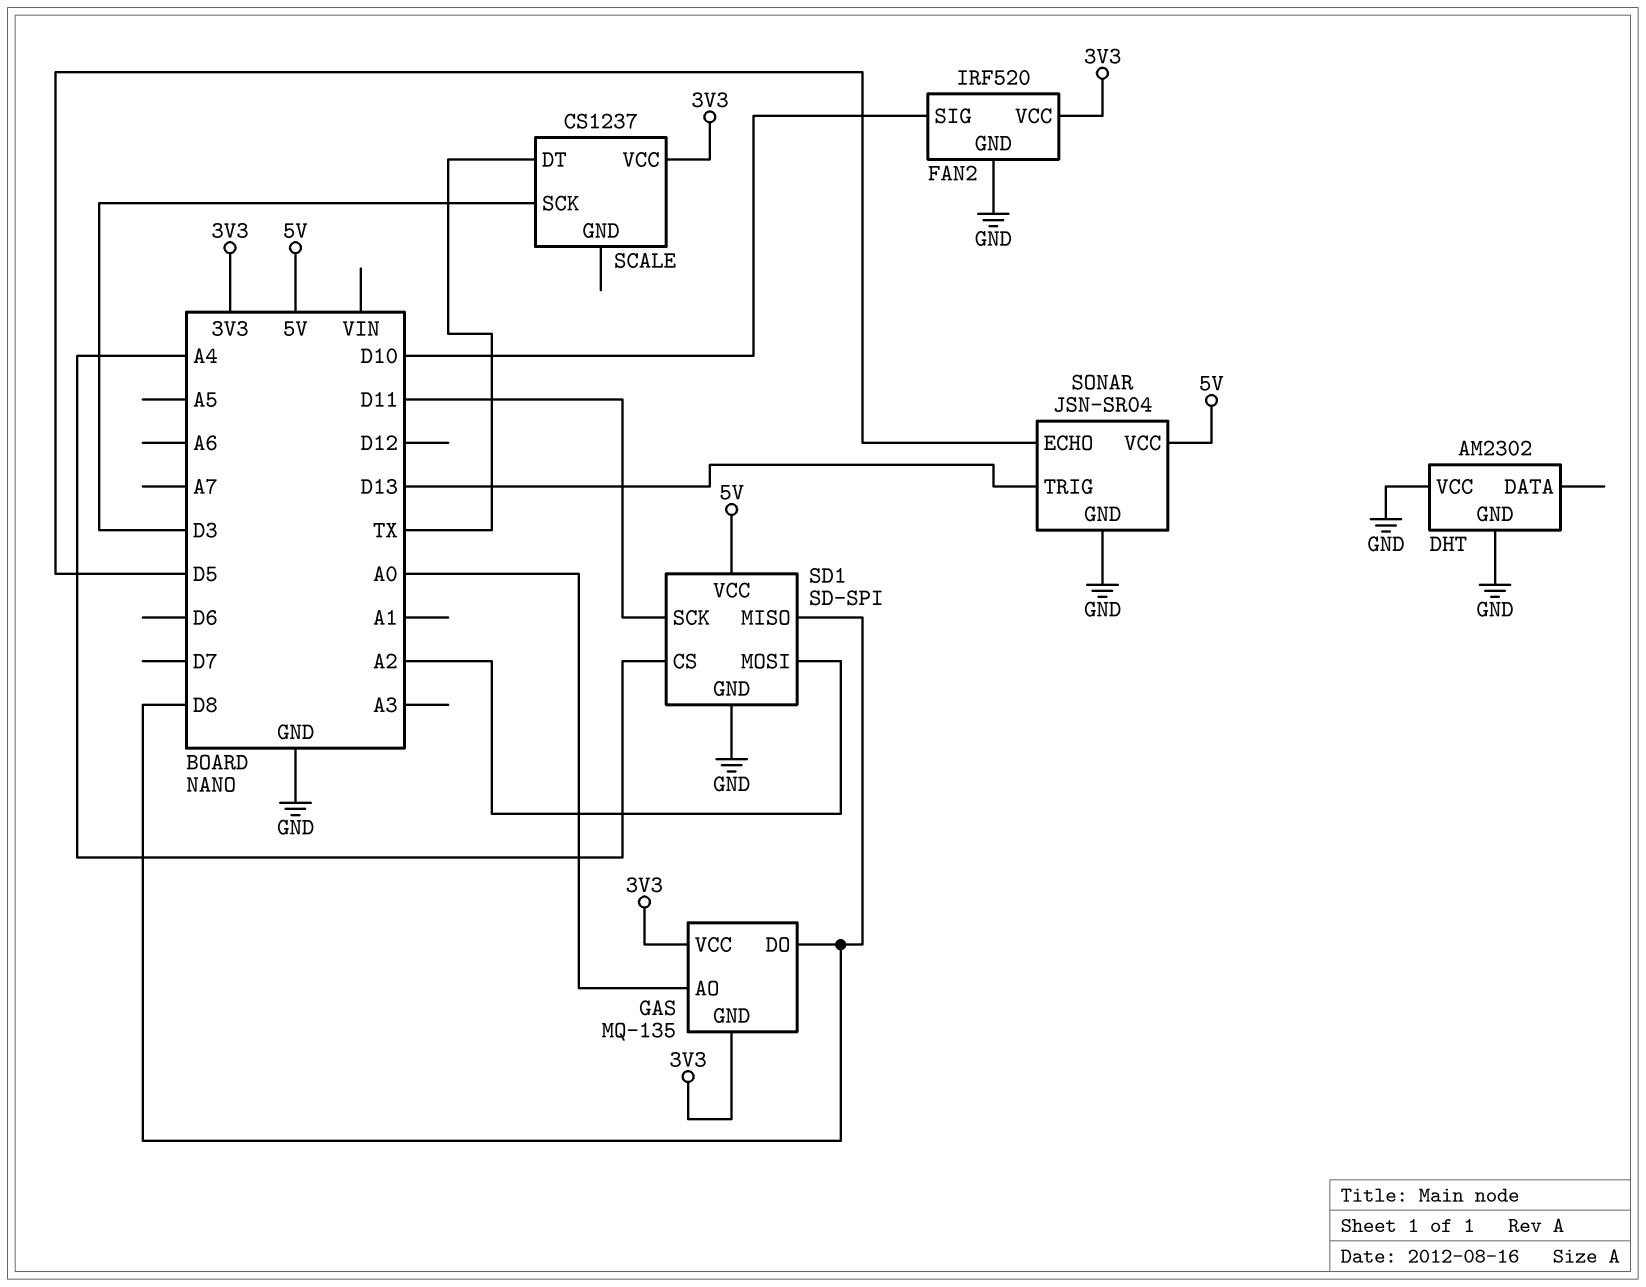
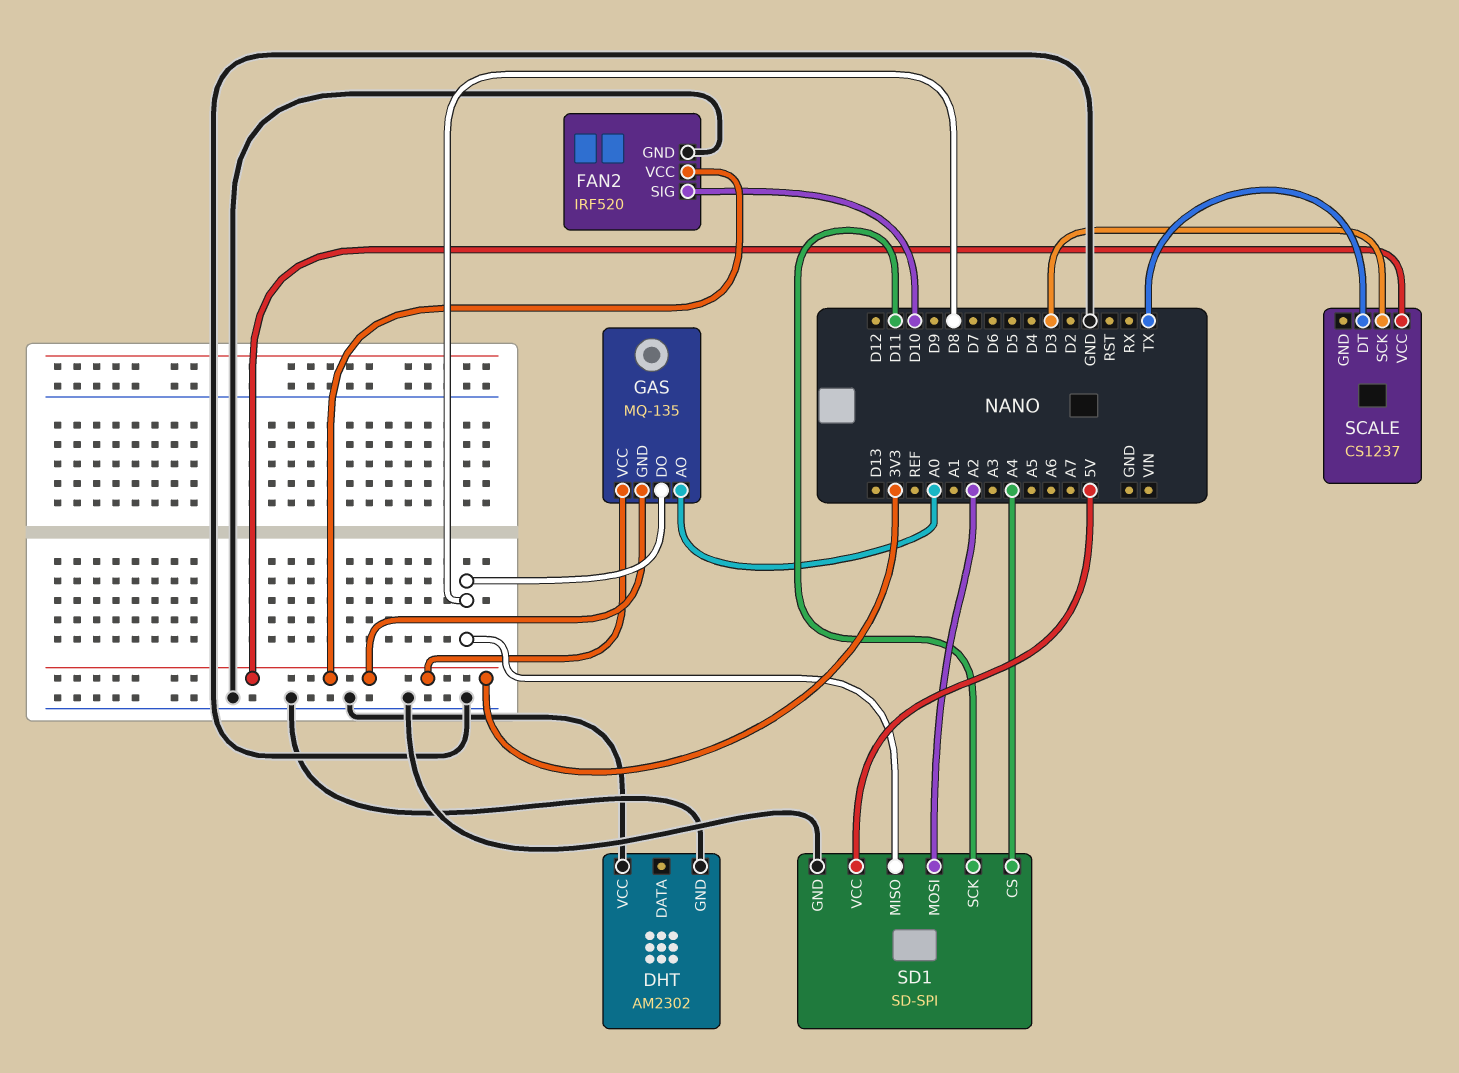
SONAR: JSN-SR04 -> none
SONAR pin ECHO: D5 -> none
SONAR pin GND: GND -> none
SONAR pin TRIG: D13 -> none
SONAR pin VCC: 5V -> none

